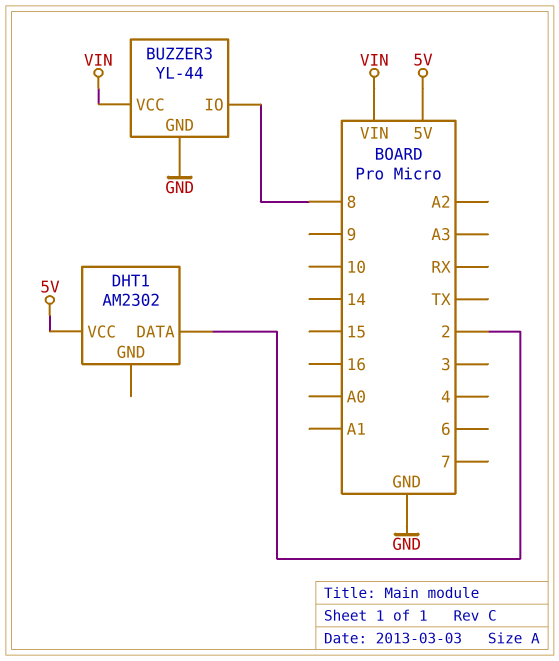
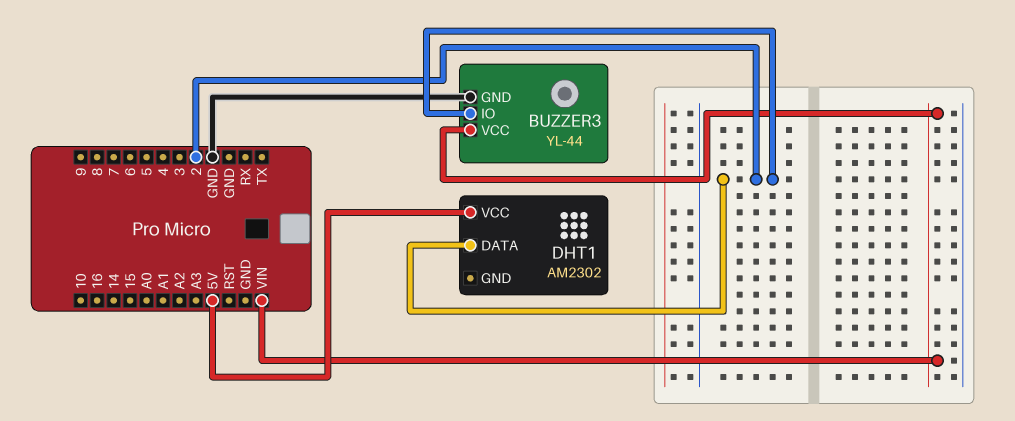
BUZZER3 pin IO: 8 -> 2

